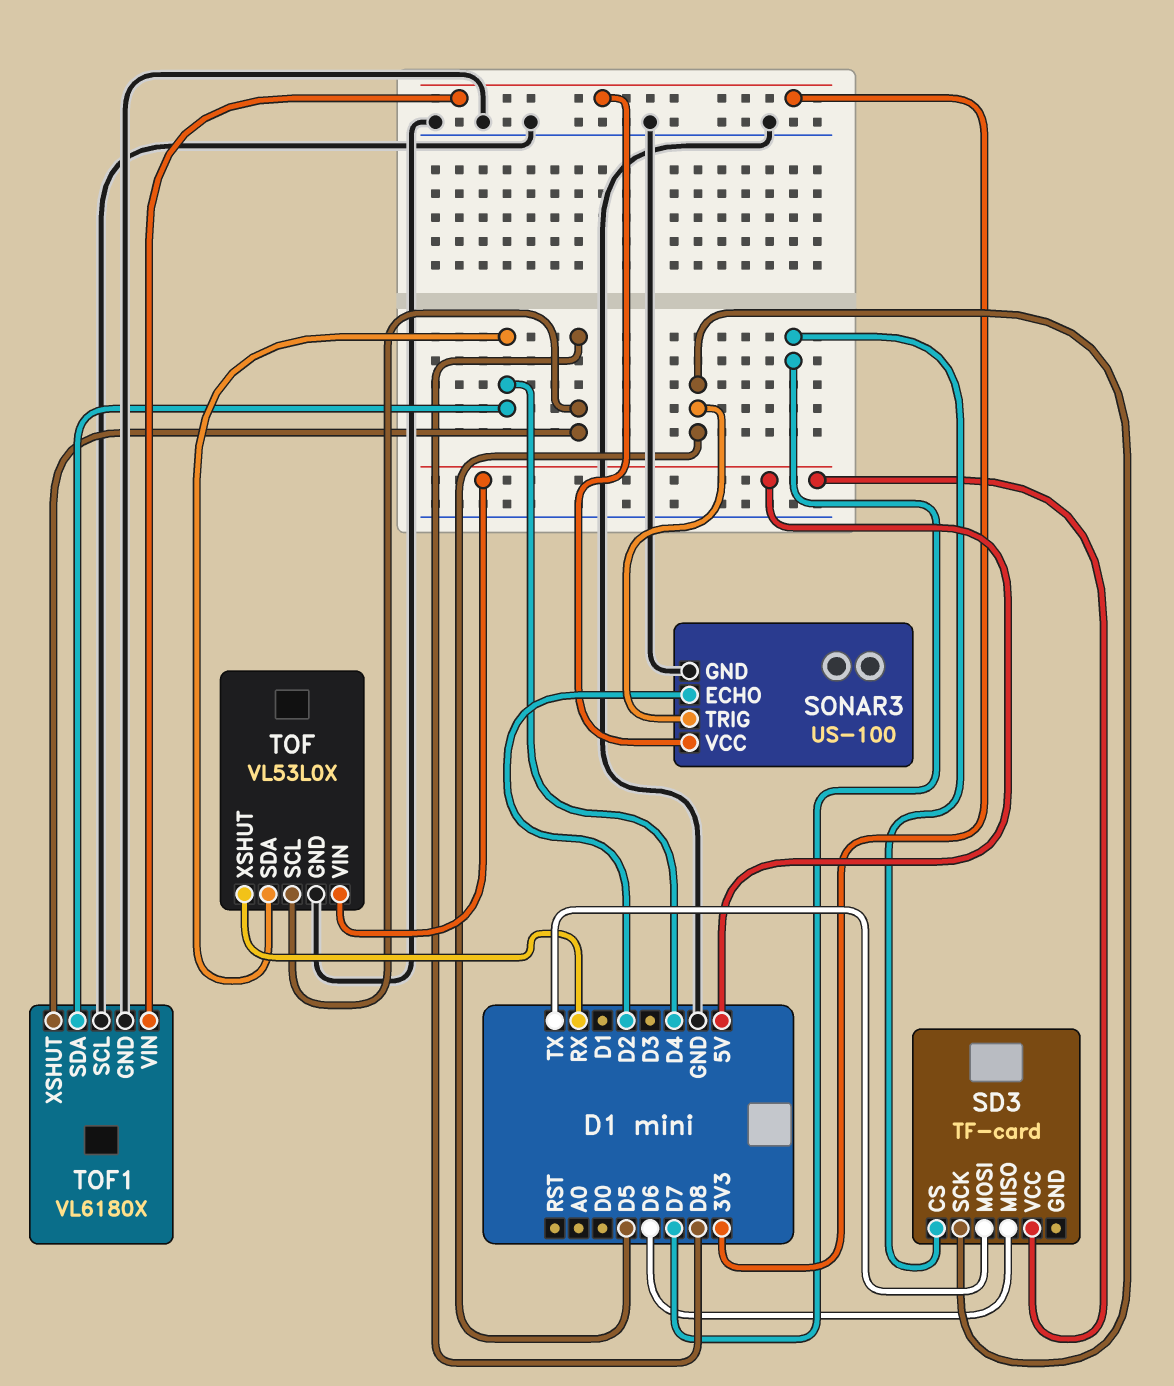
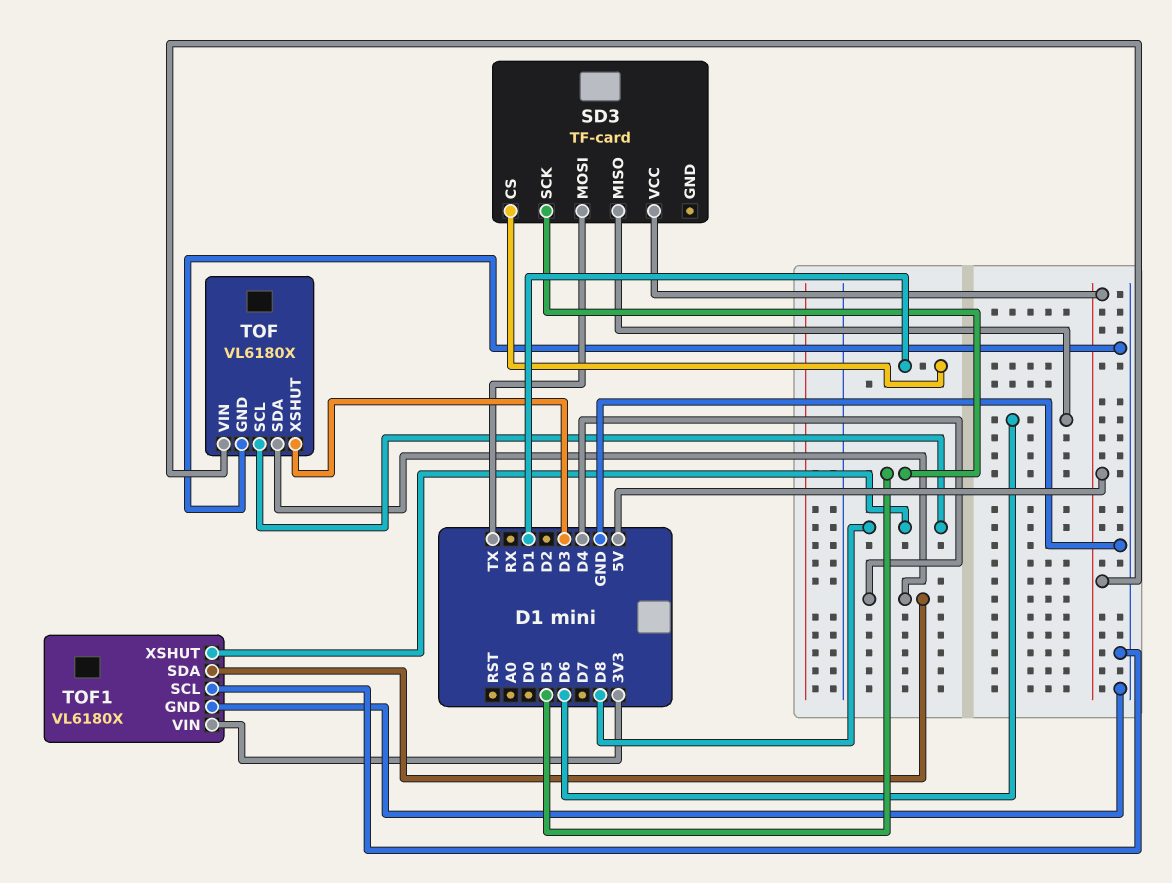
SD3 pin CS: D7 -> D1
SONAR3: US-100 -> none
SONAR3 pin ECHO: D2 -> none
SONAR3 pin GND: GND -> none
SONAR3 pin TRIG: D5 -> none
SONAR3 pin VCC: 3V3 -> none
TOF: VL53L0X -> VL6180X
TOF pin XSHUT: RX -> D3

